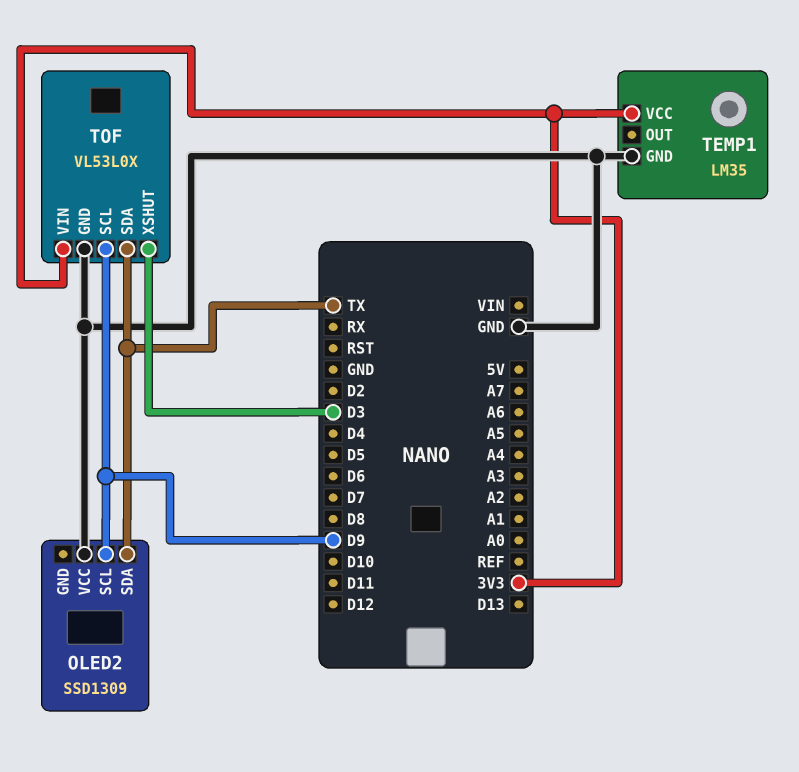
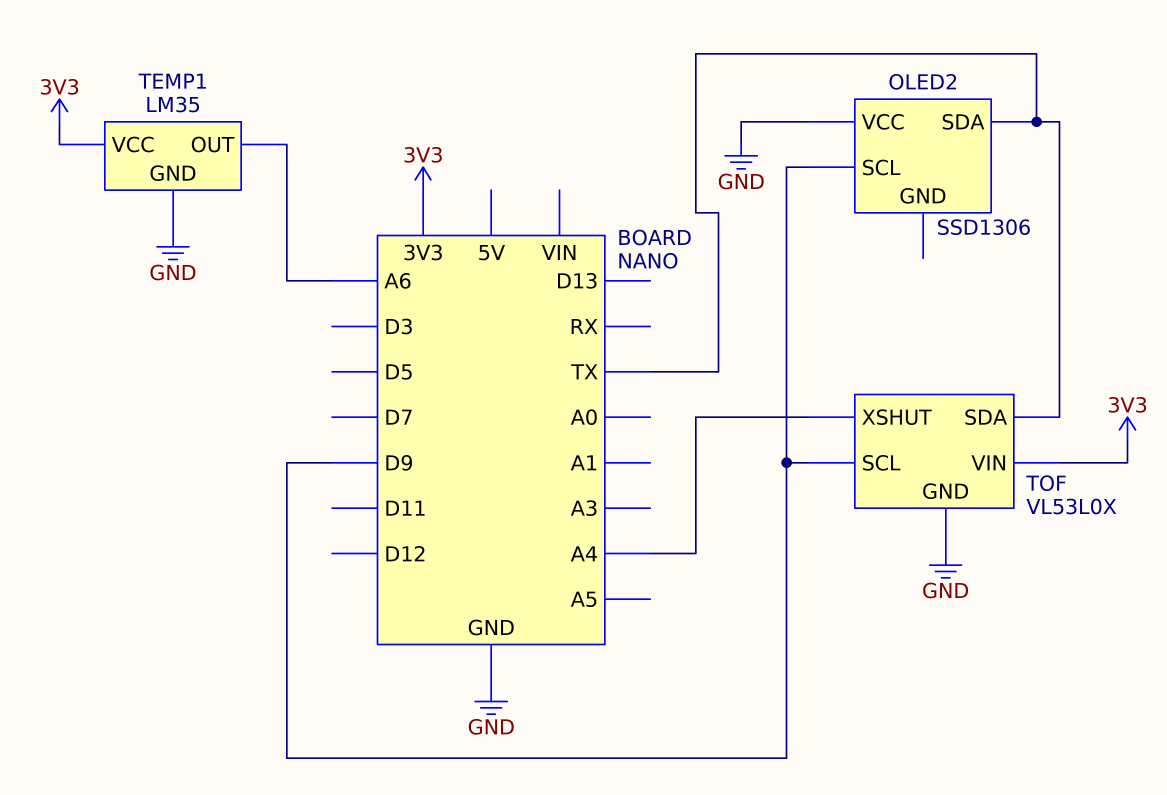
OLED2: SSD1309 -> SSD1306
TEMP1 pin OUT: none -> A6
TOF pin XSHUT: D3 -> A4

